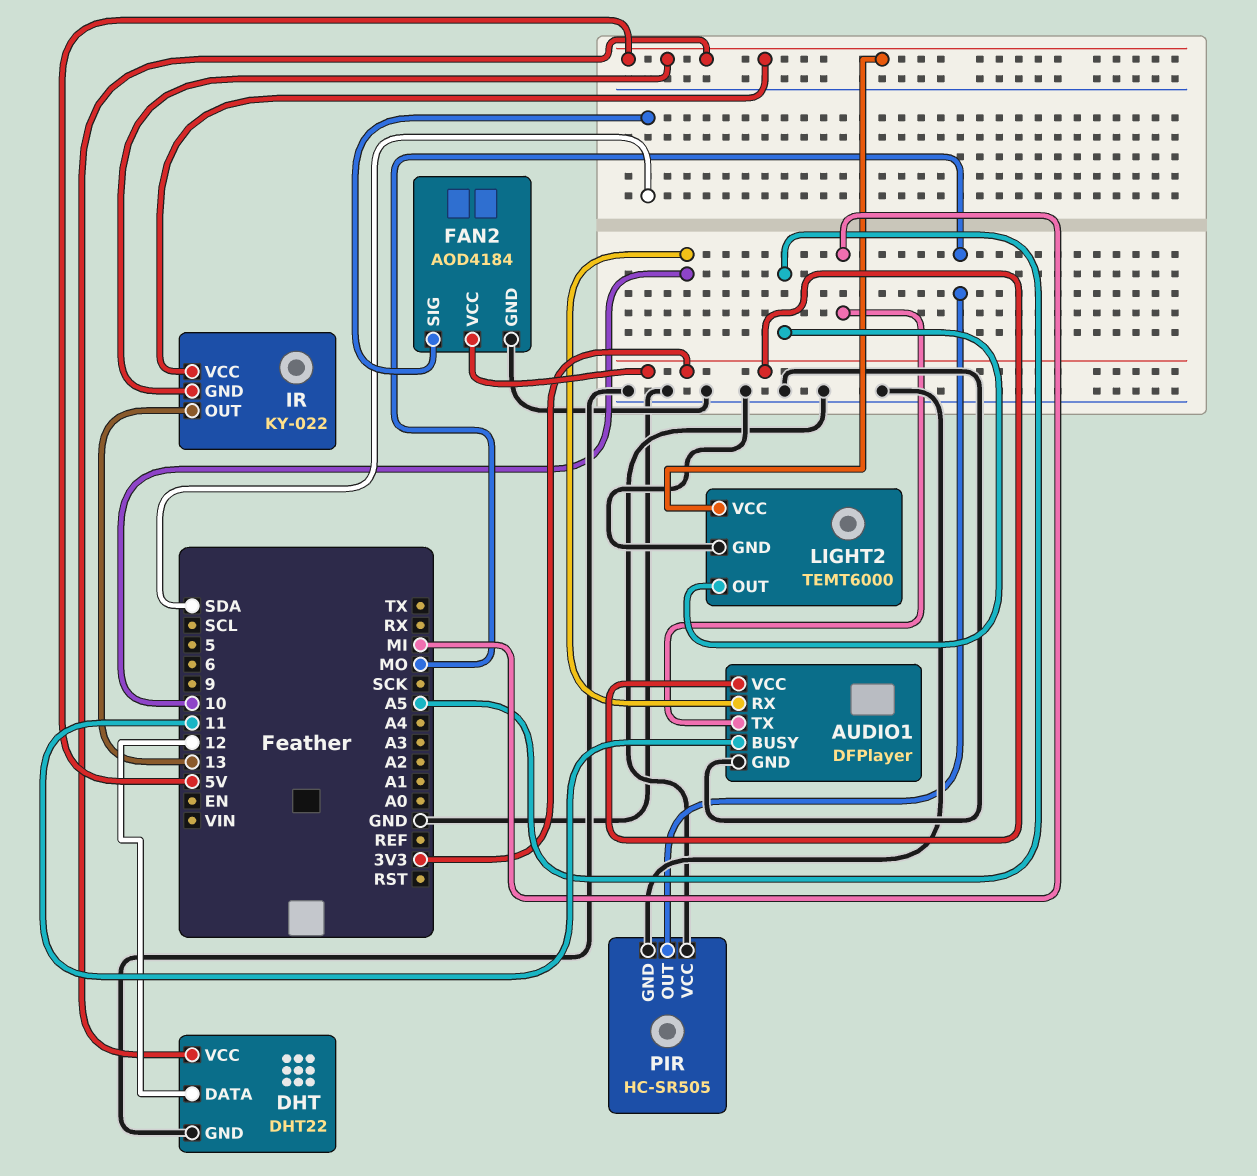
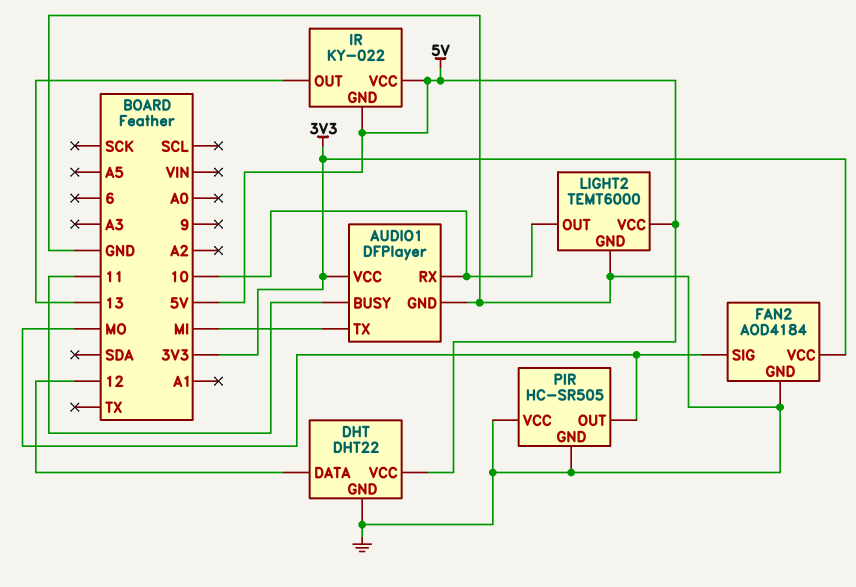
FAN2 pin SIG: SDA -> MO
LIGHT2 pin OUT: A5 -> 10

